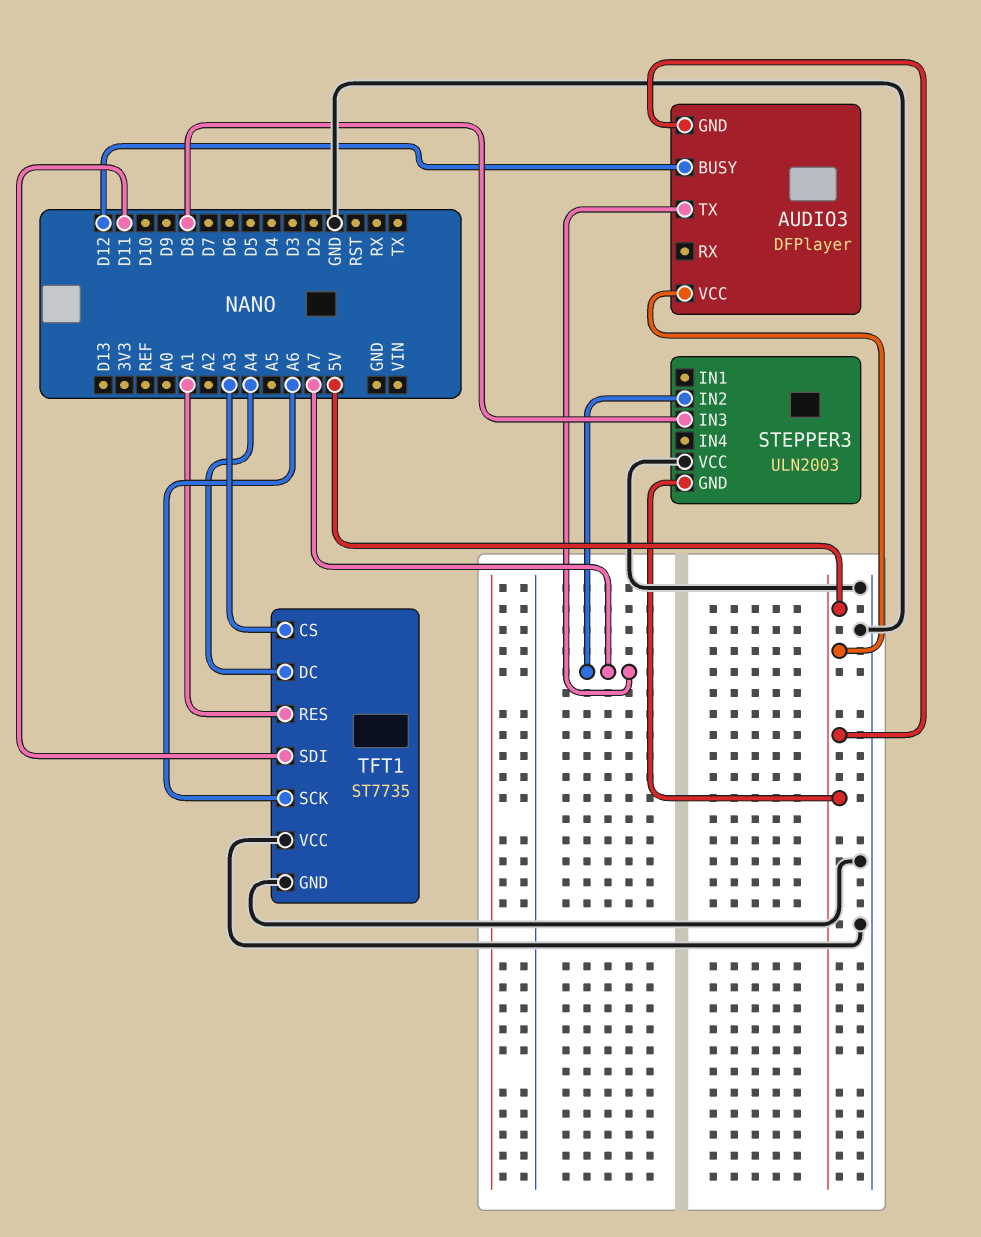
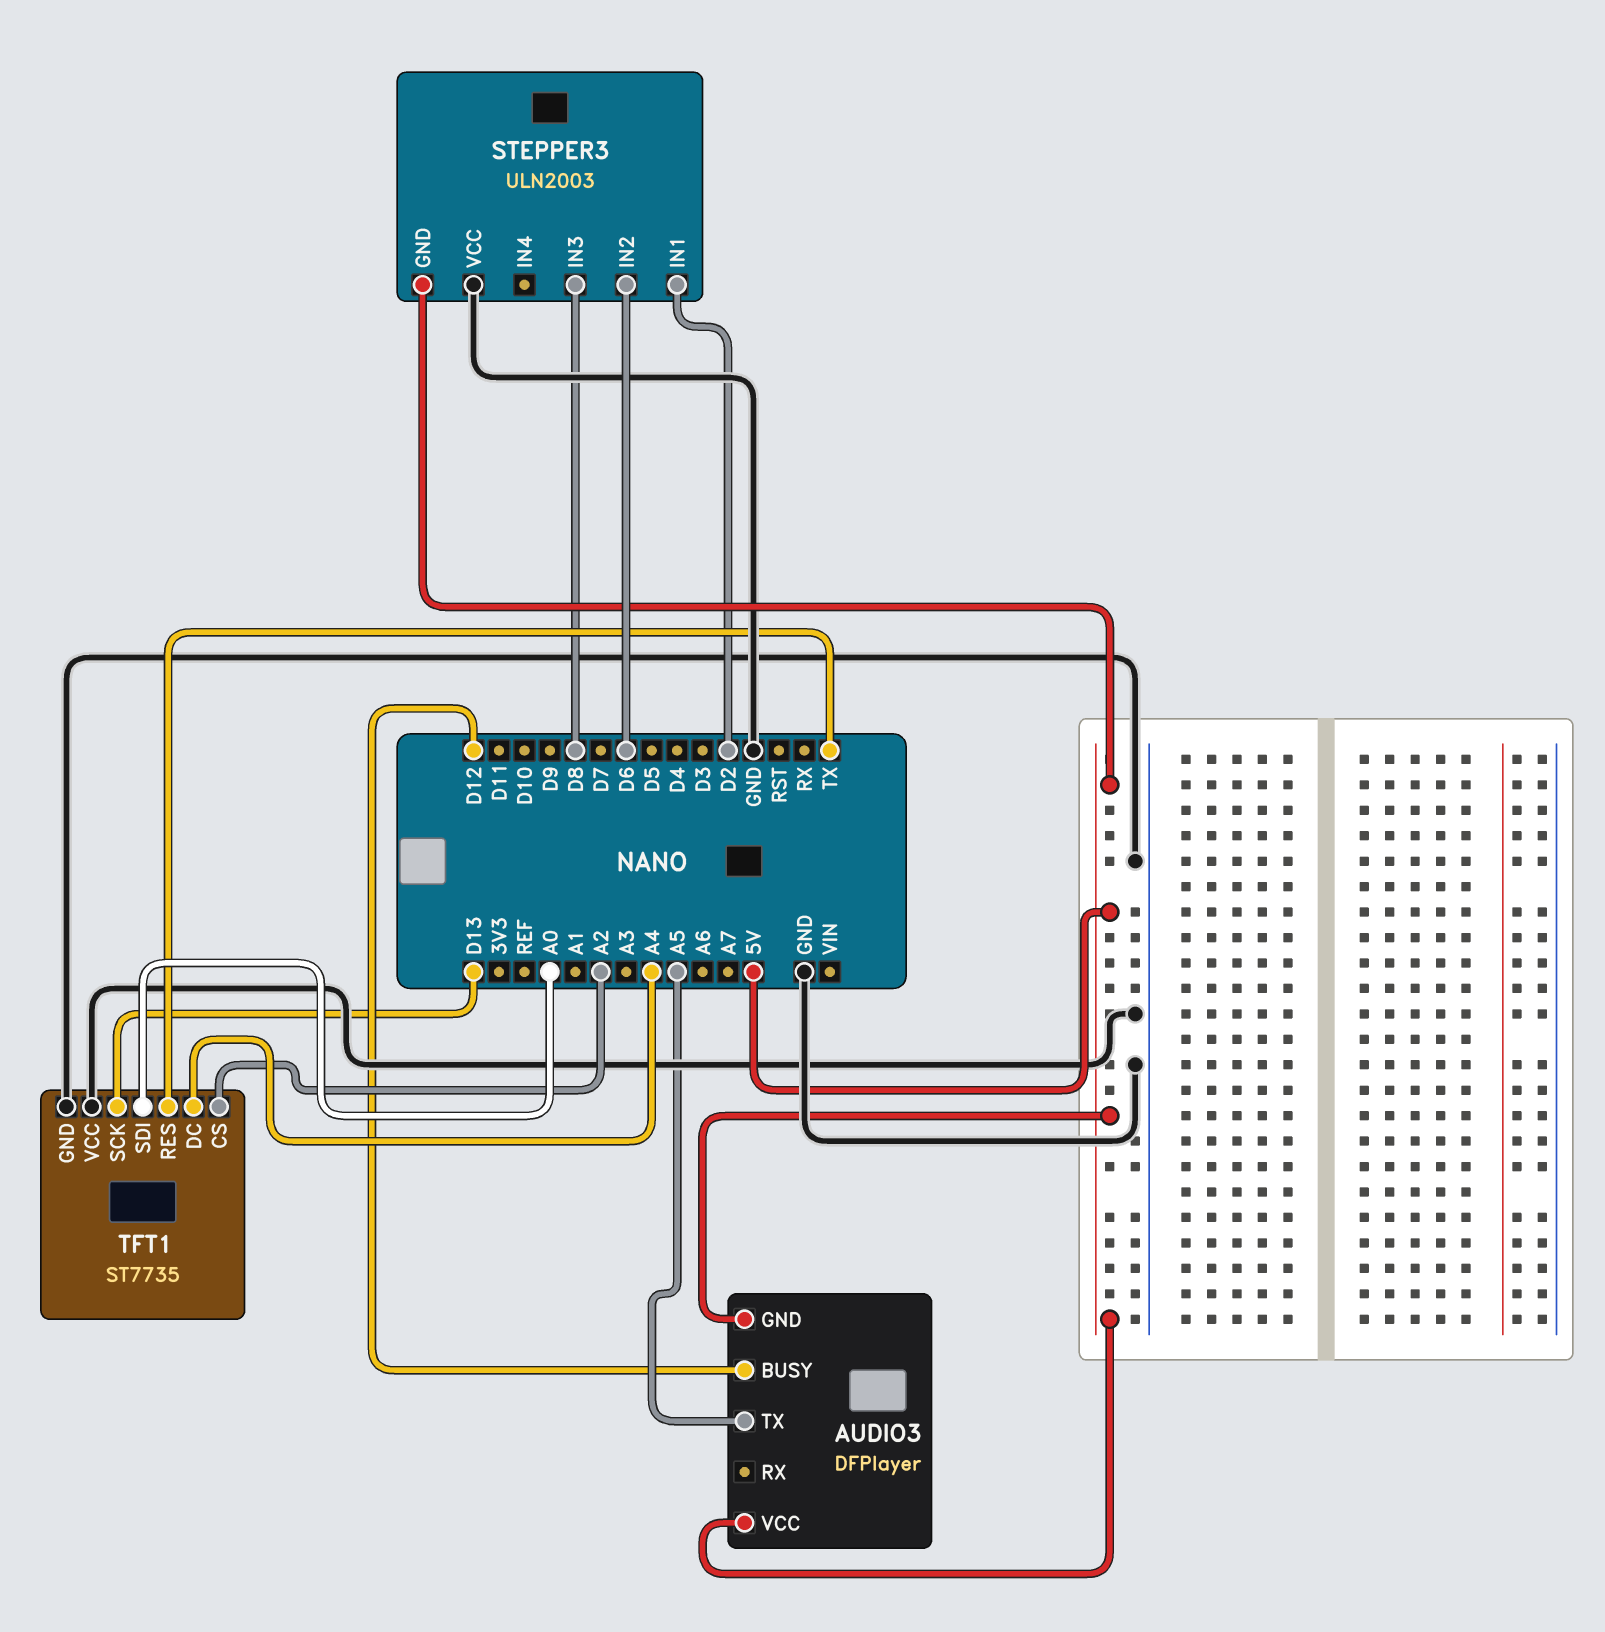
AUDIO3 pin TX: A7 -> A5
STEPPER3 pin IN1: none -> D2
STEPPER3 pin IN2: A7 -> D6
TFT1 pin CS: A3 -> A2
TFT1 pin RES: A1 -> TX
TFT1 pin SCK: A6 -> D13
TFT1 pin SDI: D11 -> A0

